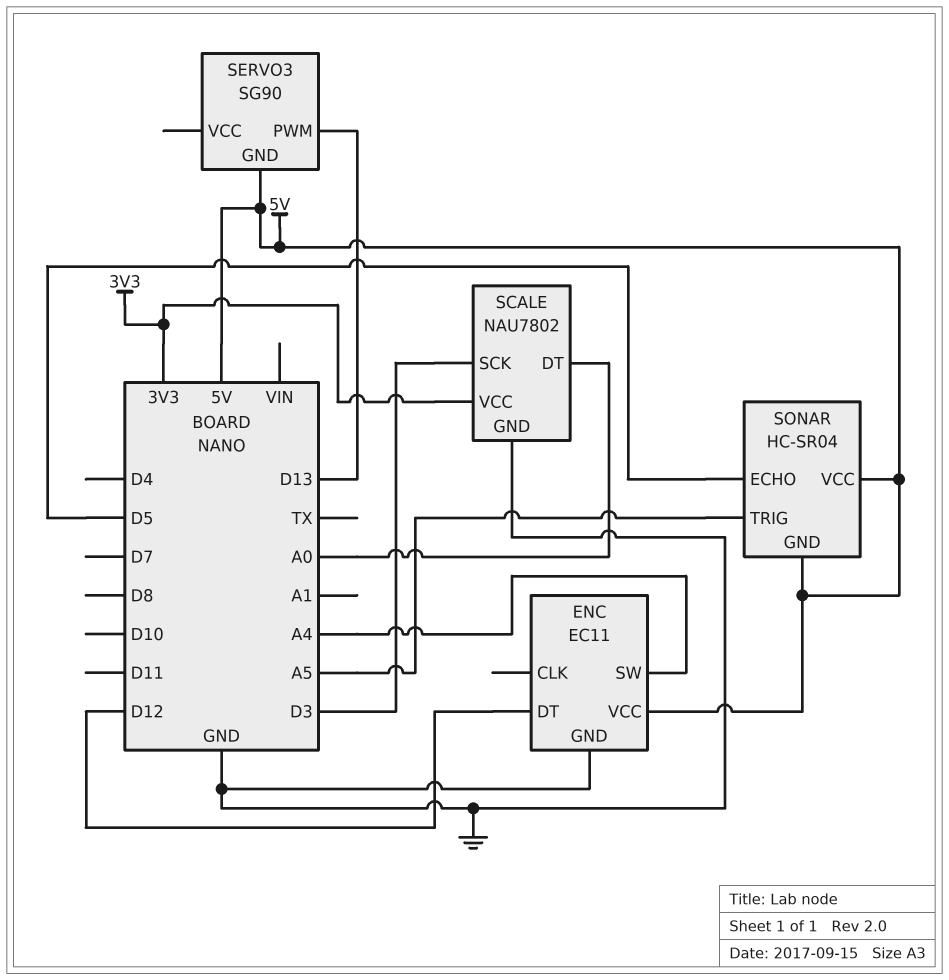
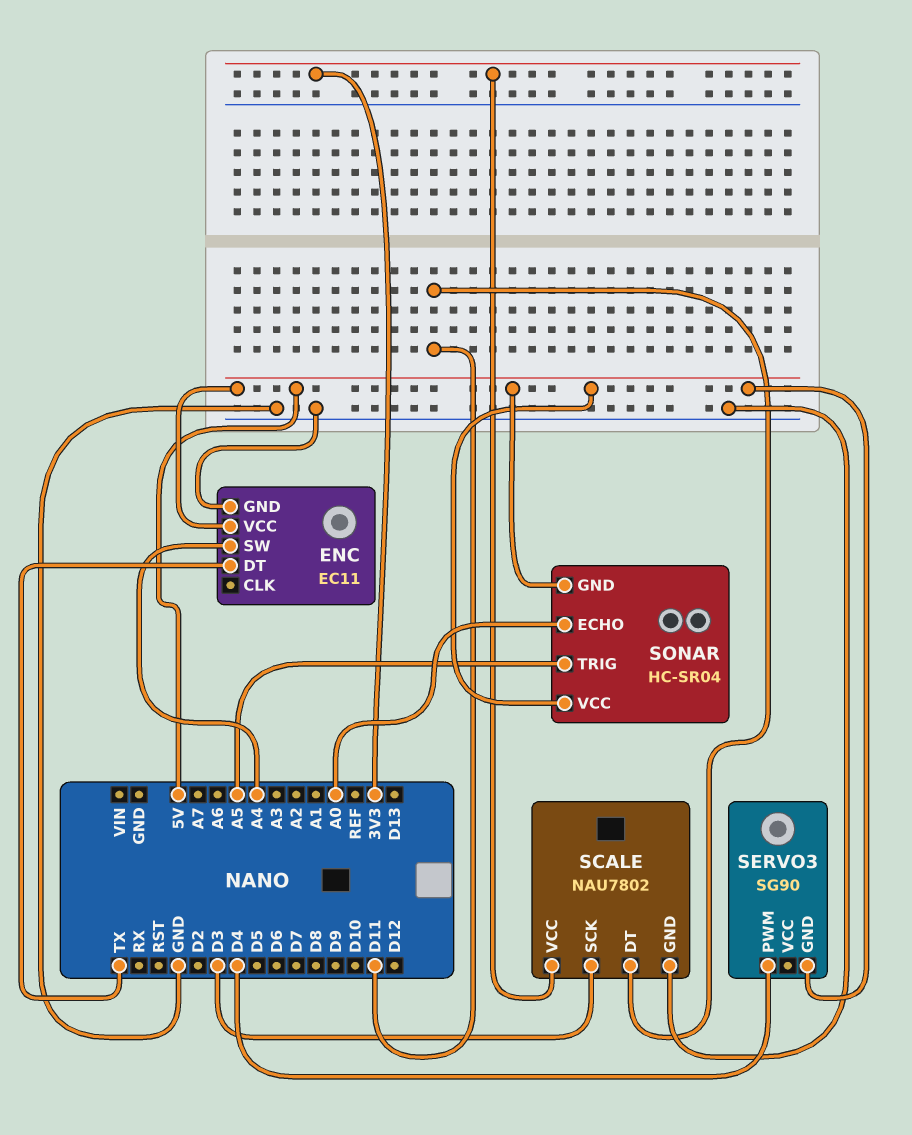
ENC pin DT: D12 -> TX
SCALE pin DT: A0 -> D11
SERVO3 pin PWM: D13 -> D4
SONAR pin ECHO: D5 -> A0

